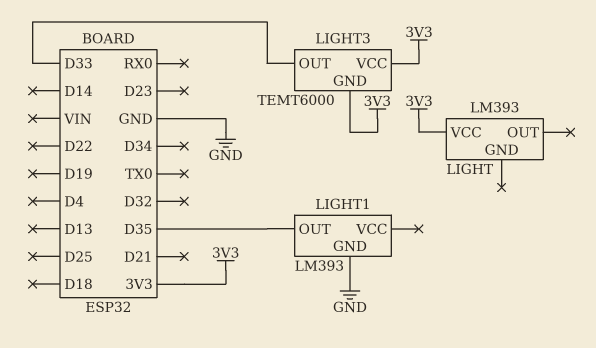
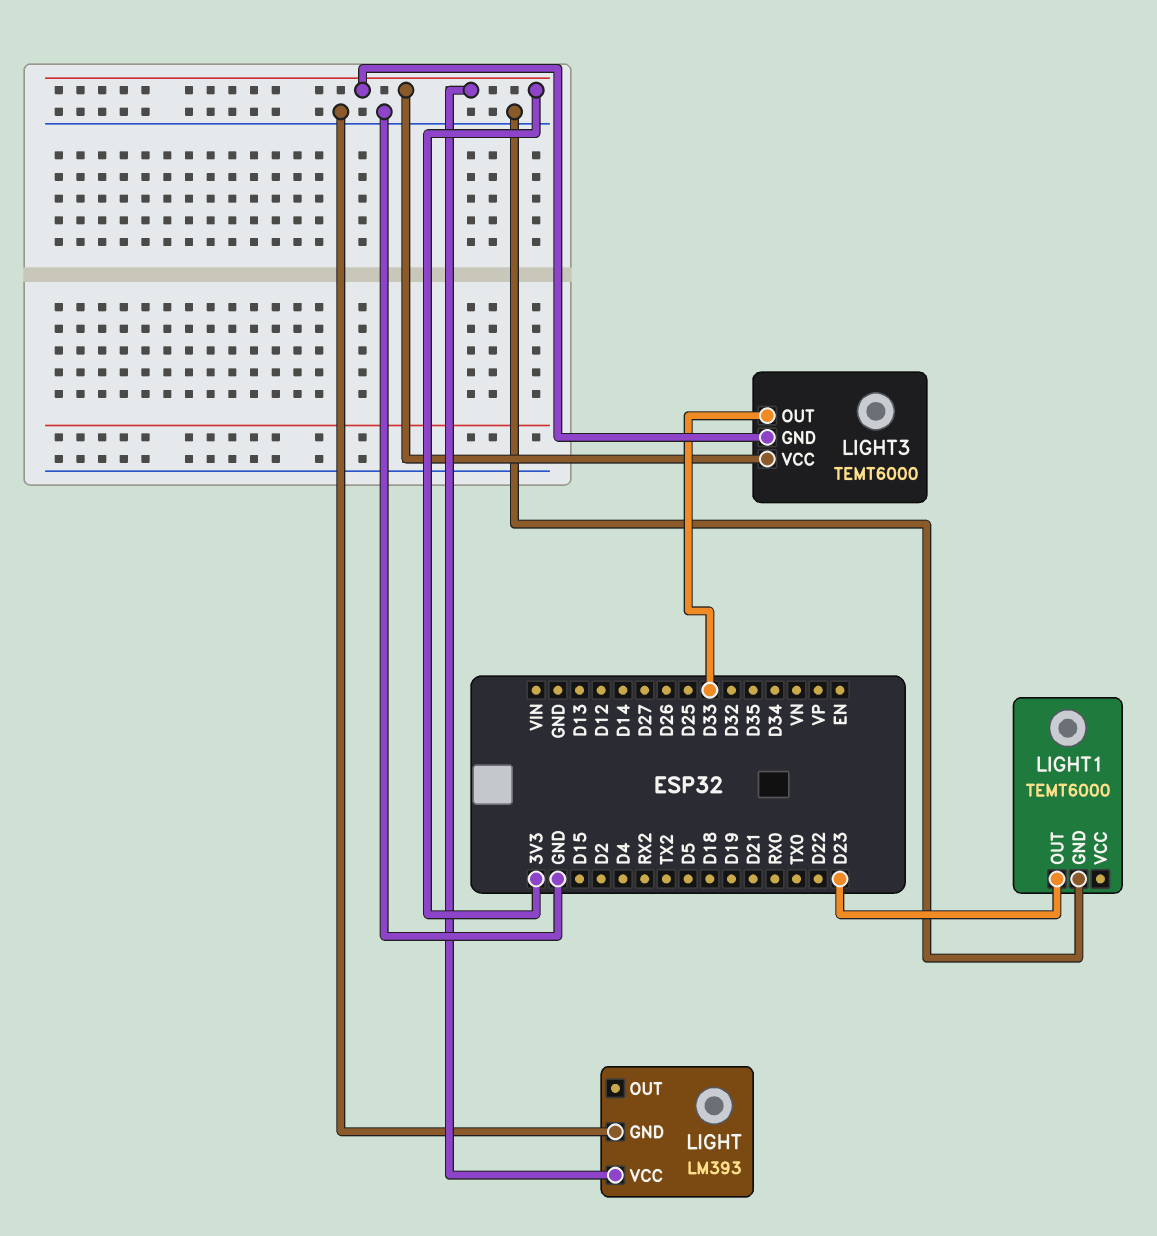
LIGHT pin GND: none -> GND
LIGHT1: LM393 -> TEMT6000
LIGHT1 pin OUT: D35 -> D23

